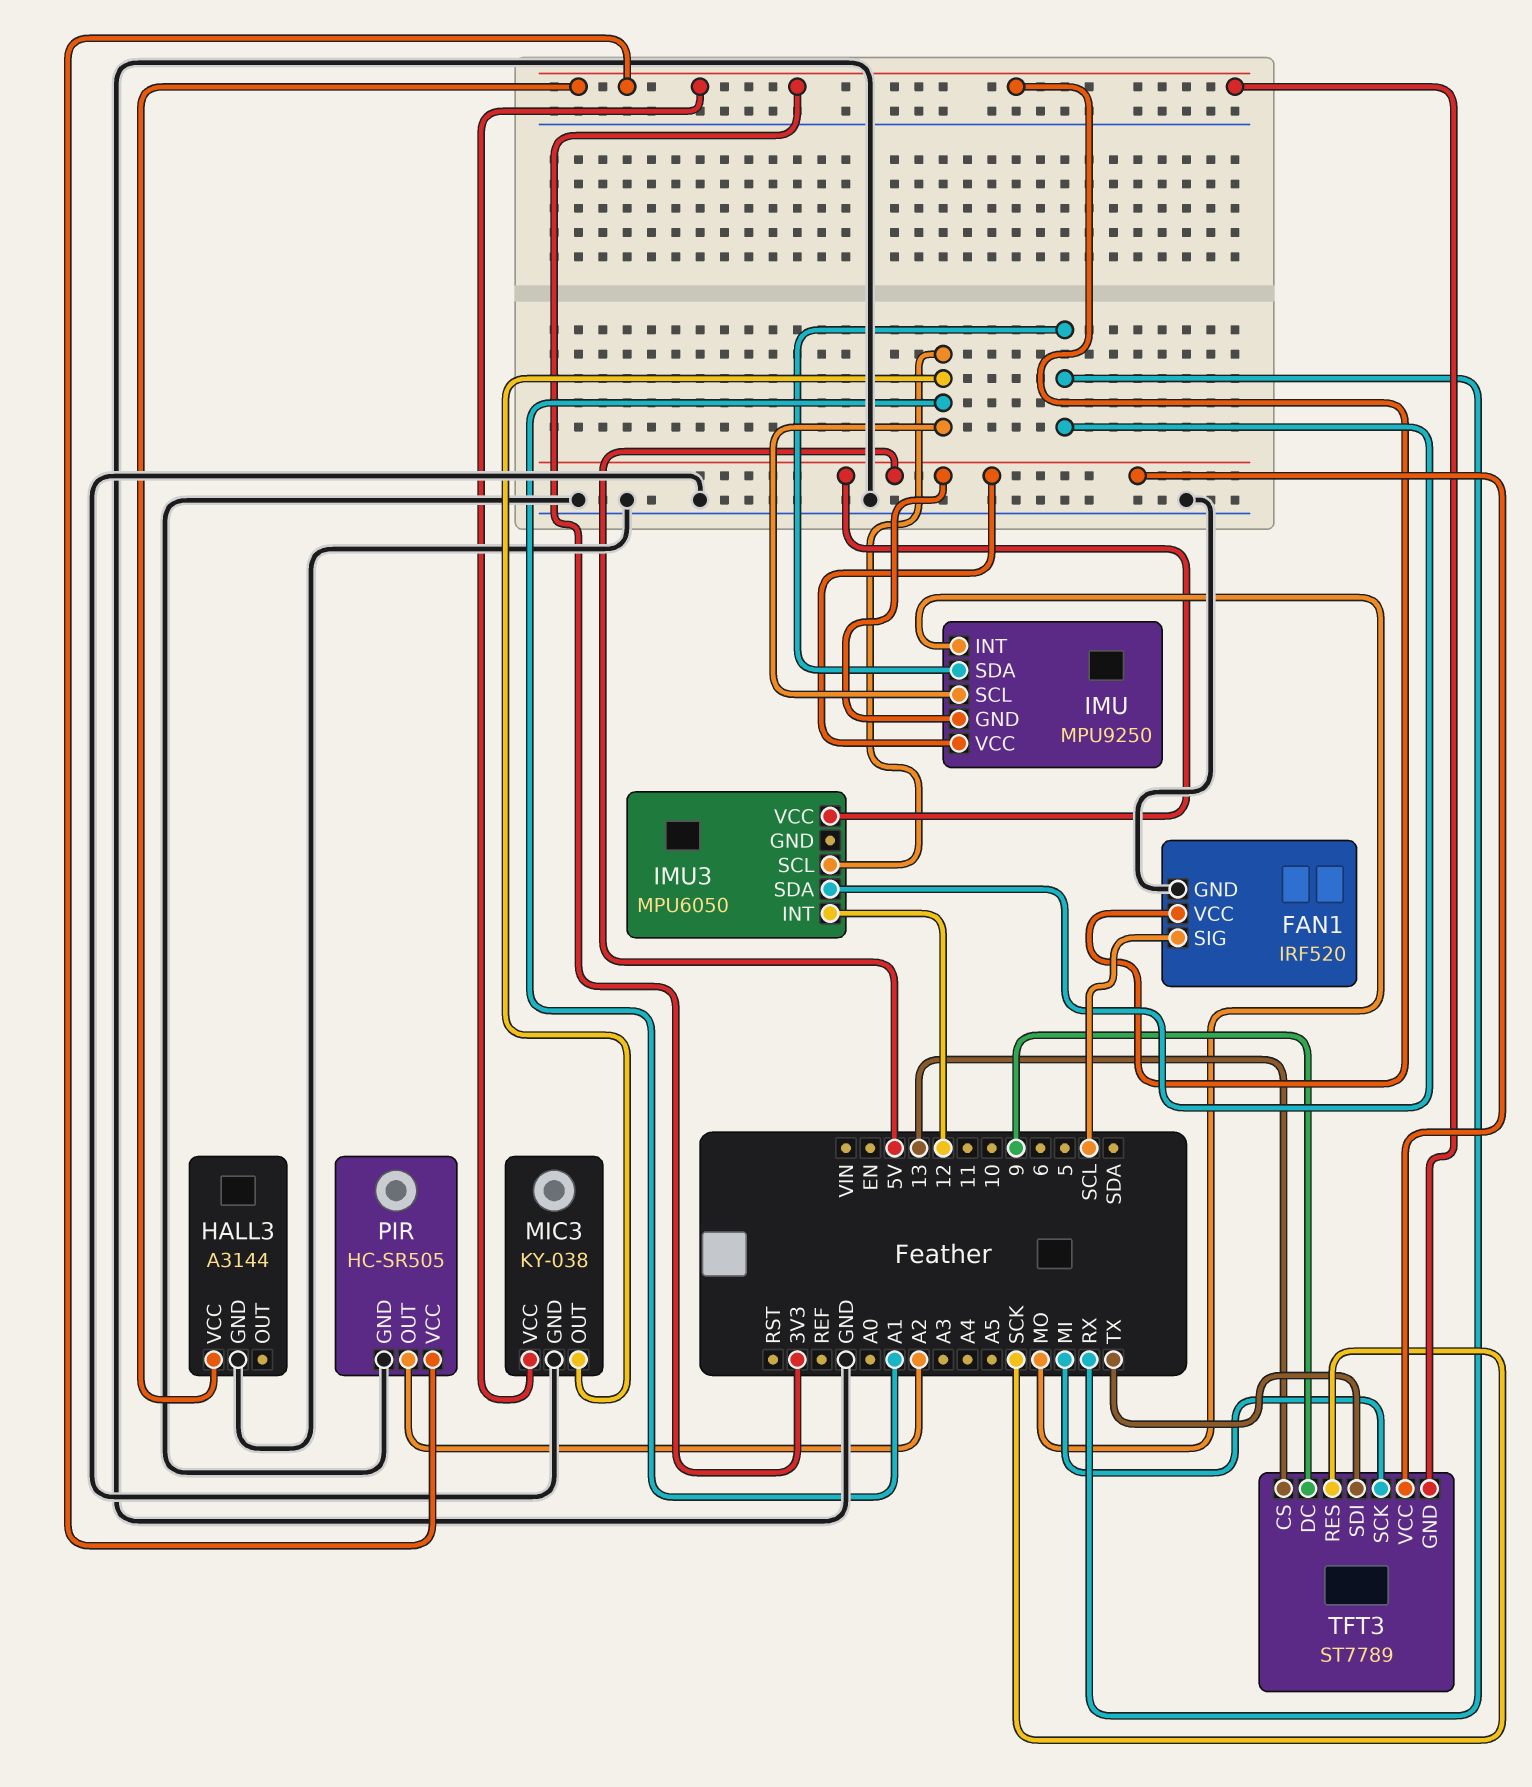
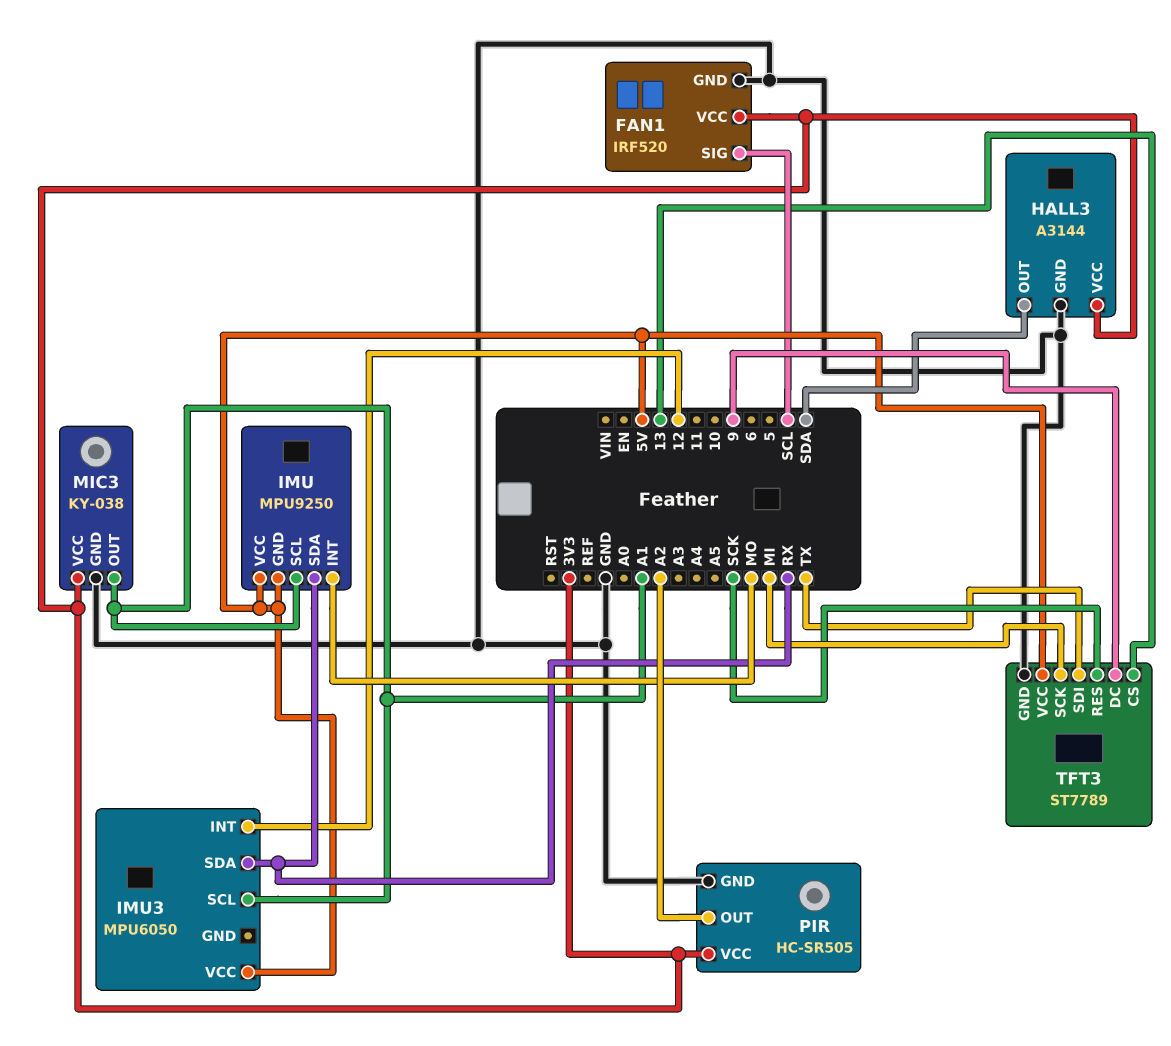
HALL3 pin OUT: none -> SDA
TFT3 pin GND: 3V3 -> GND

